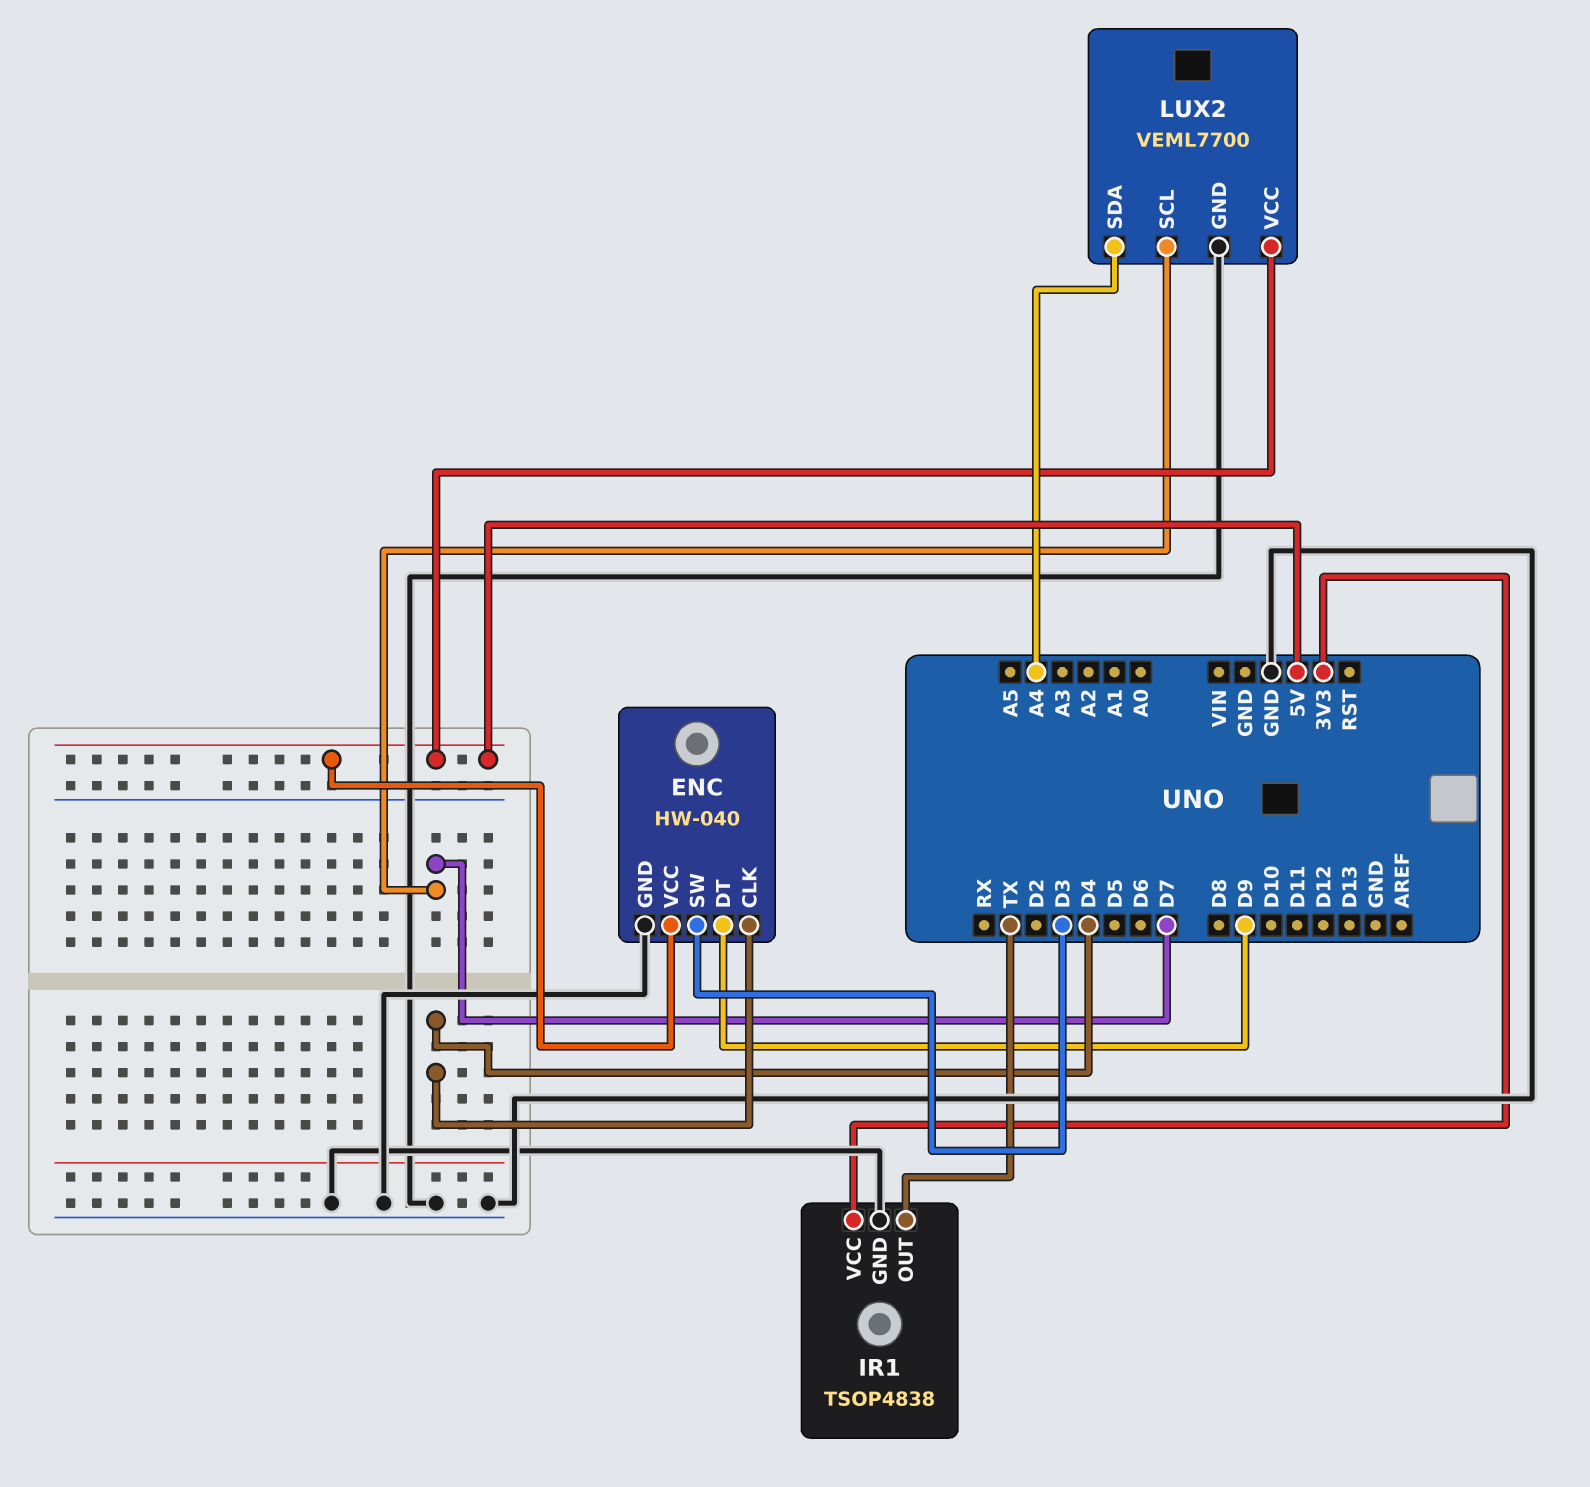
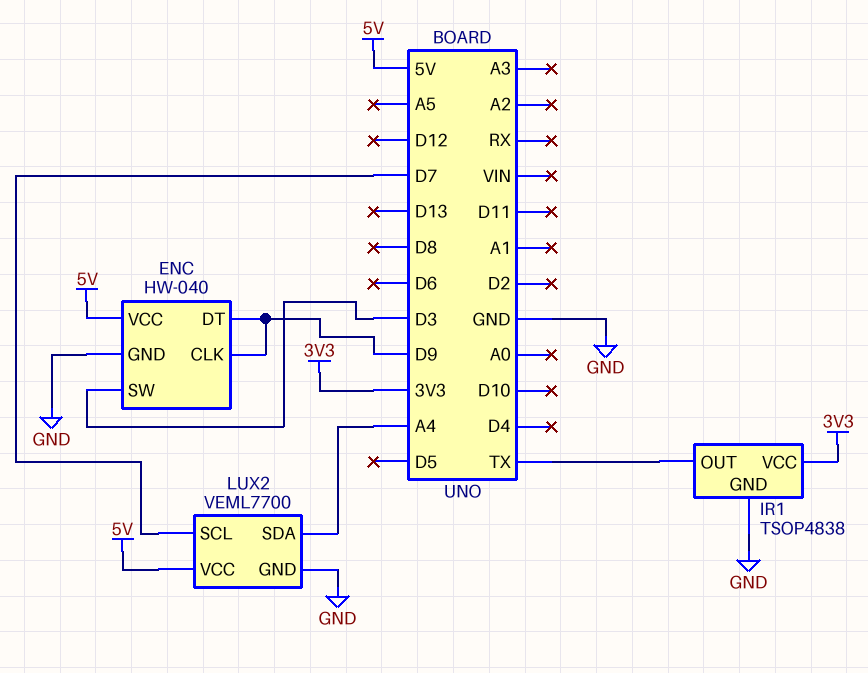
ENC pin CLK: D4 -> D9

